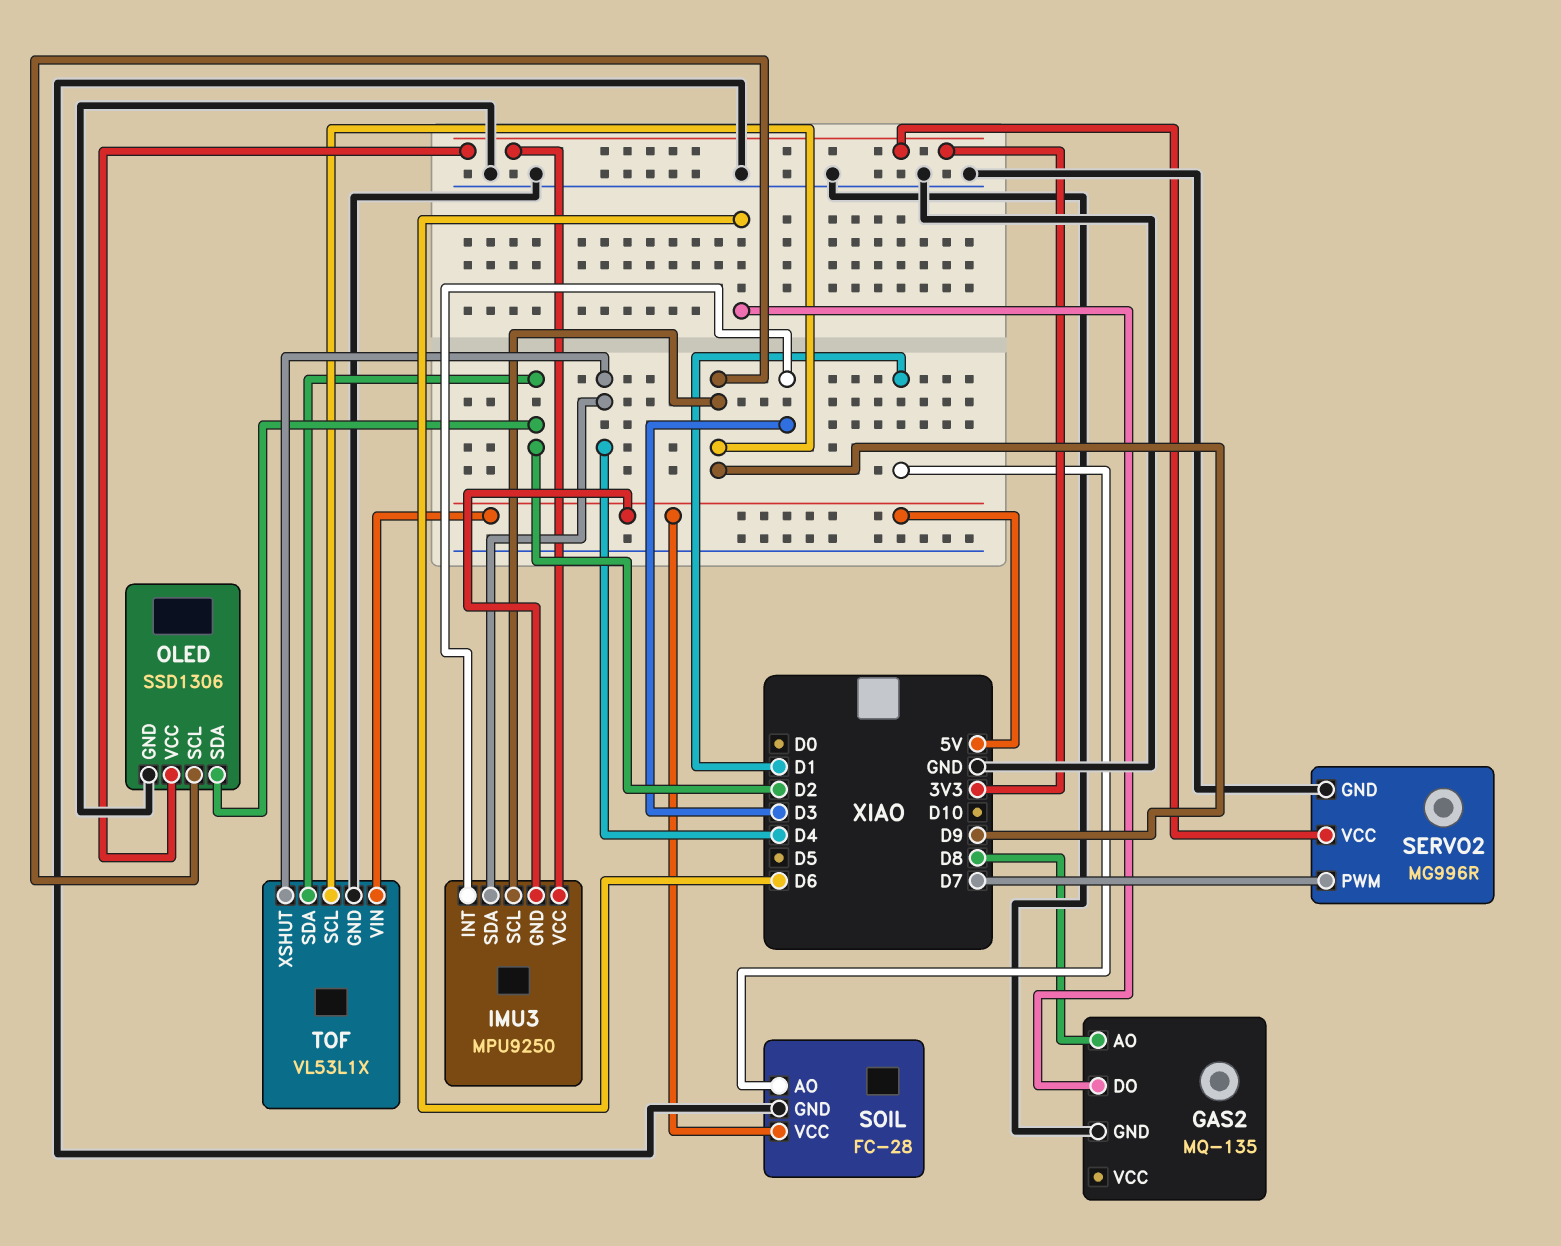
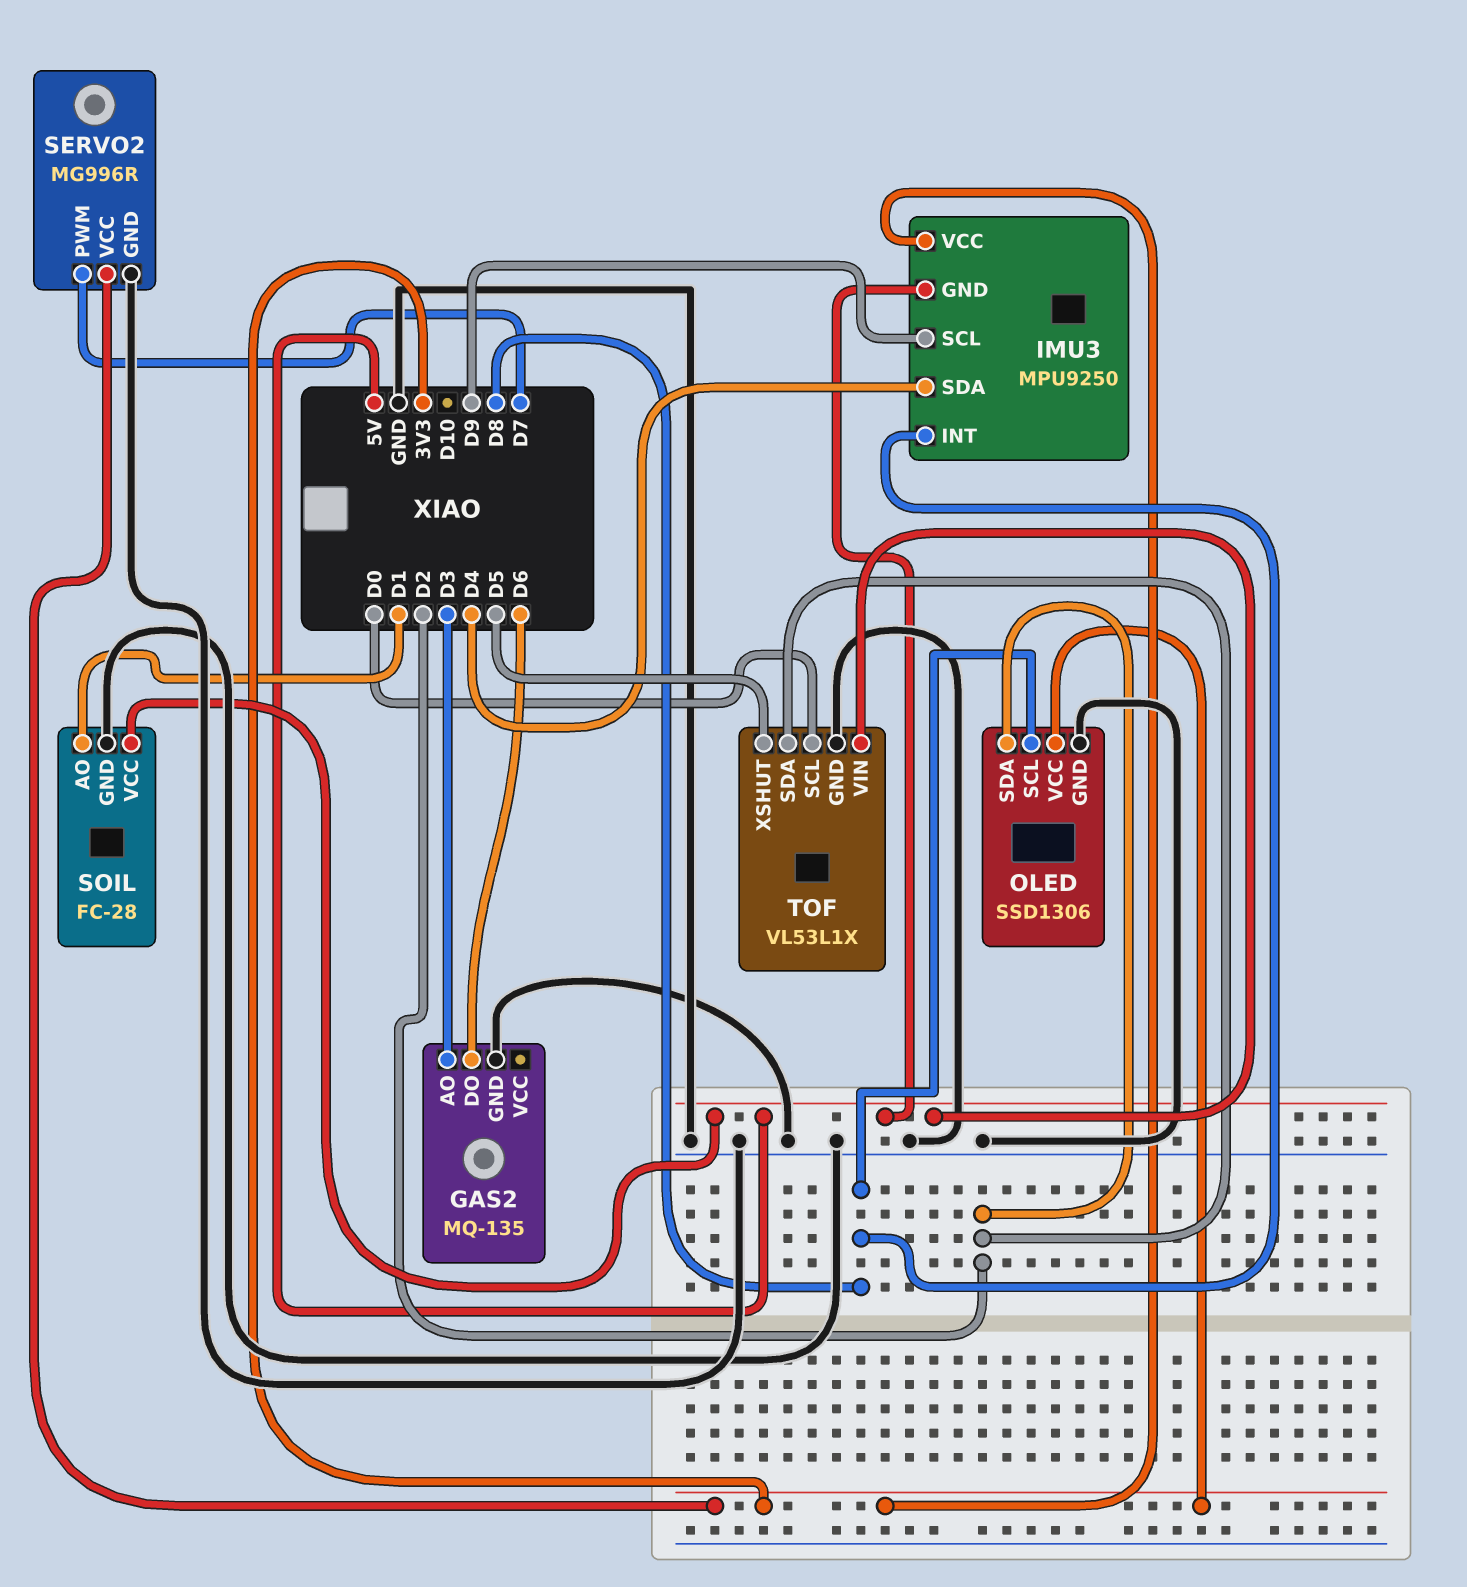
GAS2 pin AO: D8 -> D3
IMU3 pin INT: D3 -> D8
OLED pin SCL: D9 -> D8
TOF pin SCL: D9 -> D0
TOF pin XSHUT: D4 -> D5

